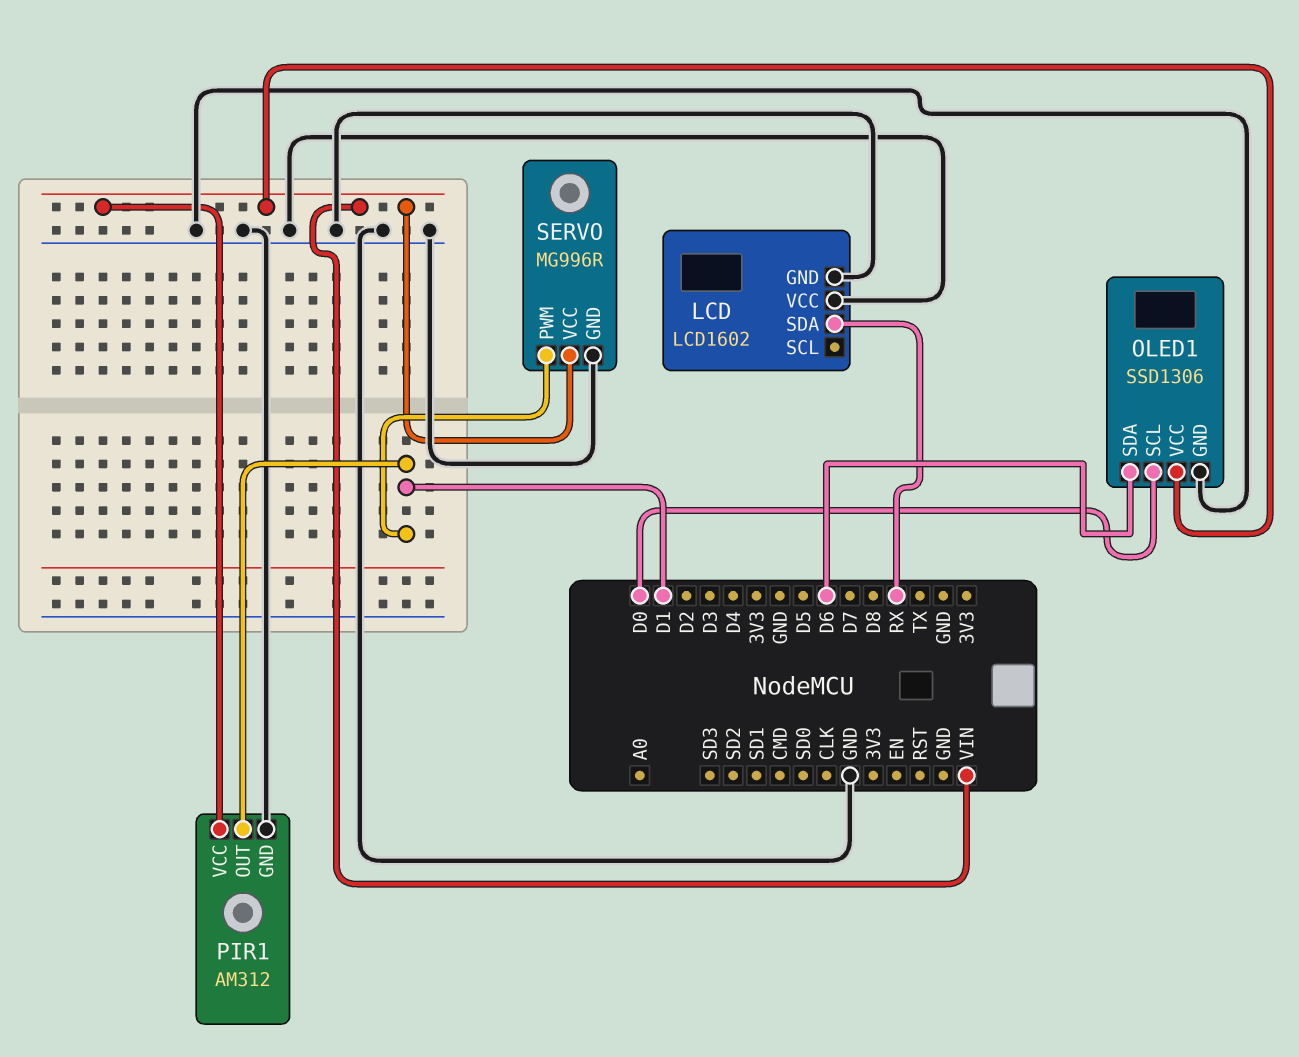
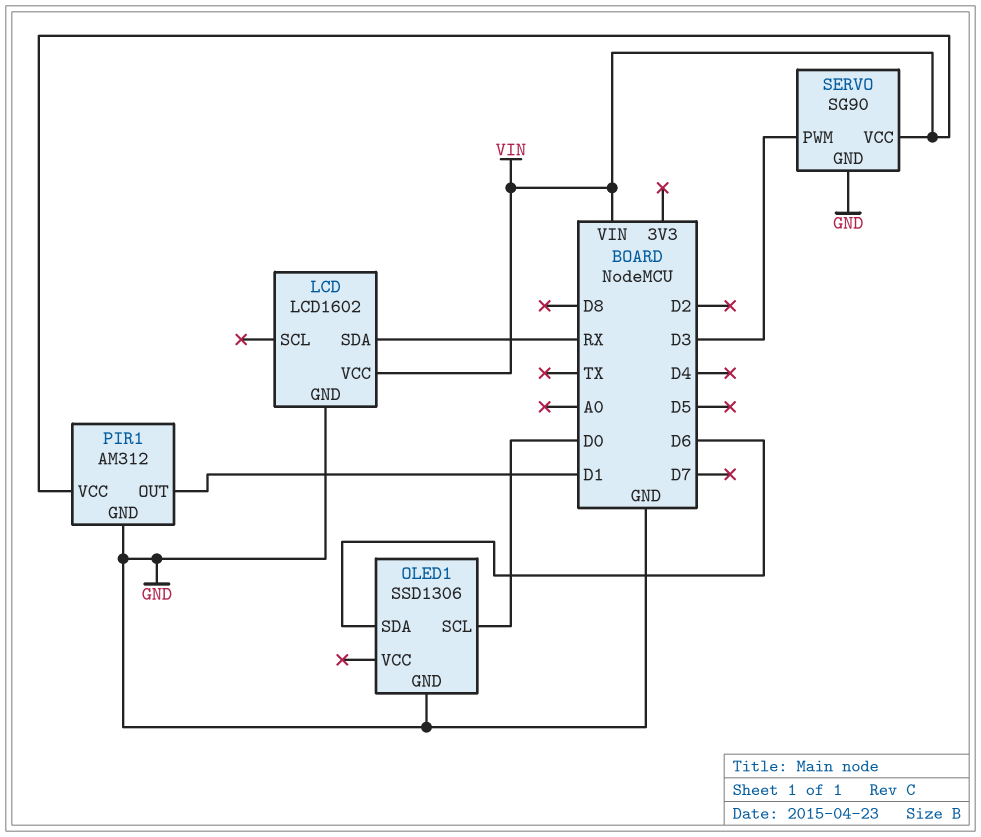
LCD pin VCC: GND -> VIN
OLED1 pin VCC: VIN -> none
SERVO: MG996R -> SG90
SERVO pin PWM: D1 -> D3

